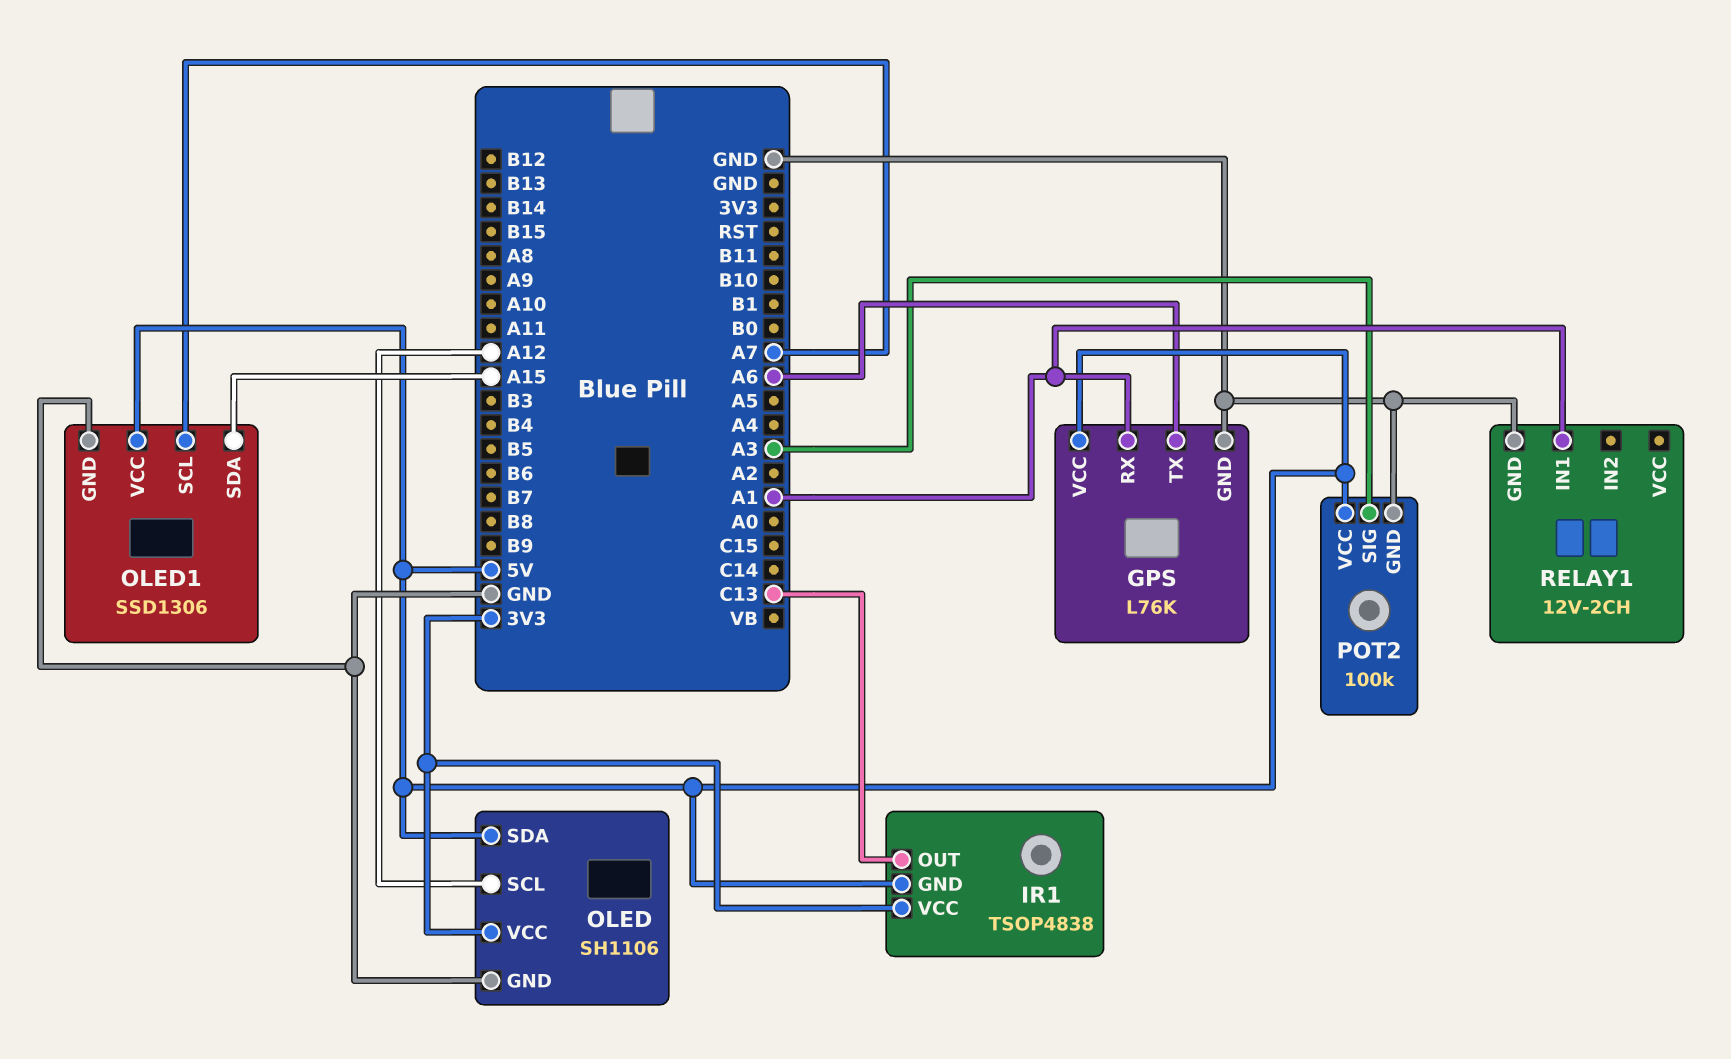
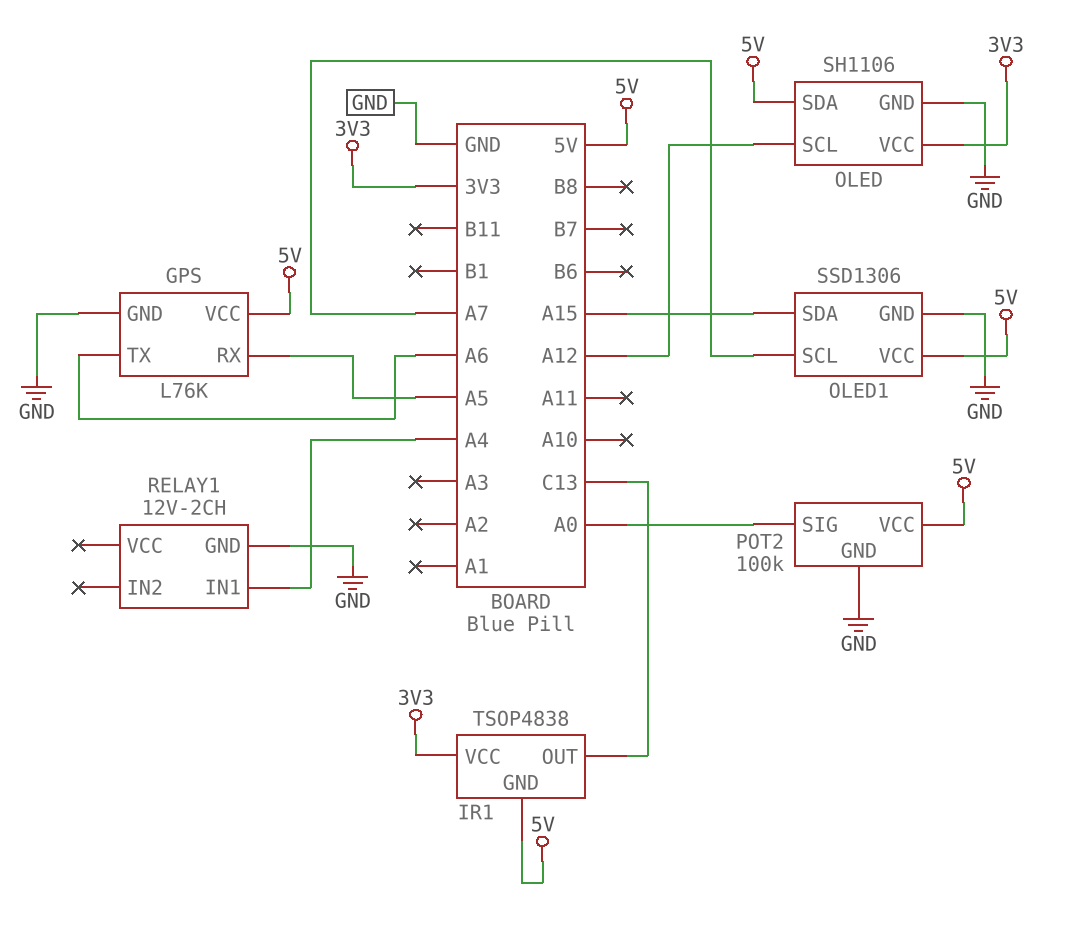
GPS pin RX: A1 -> A5
POT2 pin SIG: A3 -> A0
RELAY1 pin IN1: A1 -> A4

